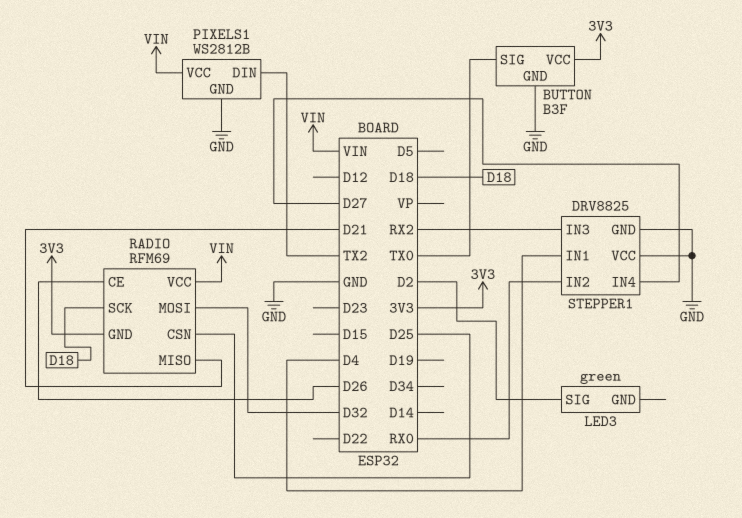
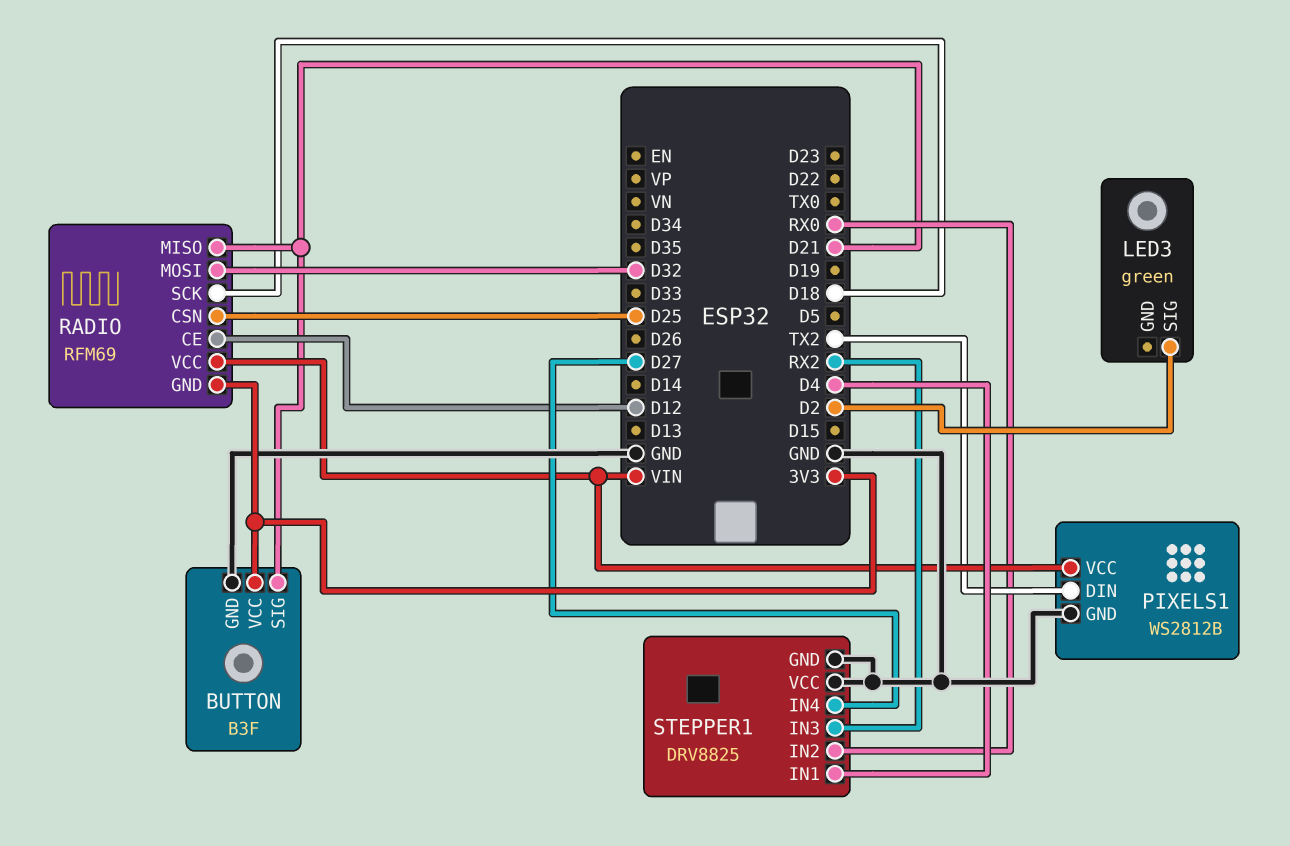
BUTTON pin SIG: TX0 -> D21
RADIO pin CE: D26 -> D12

